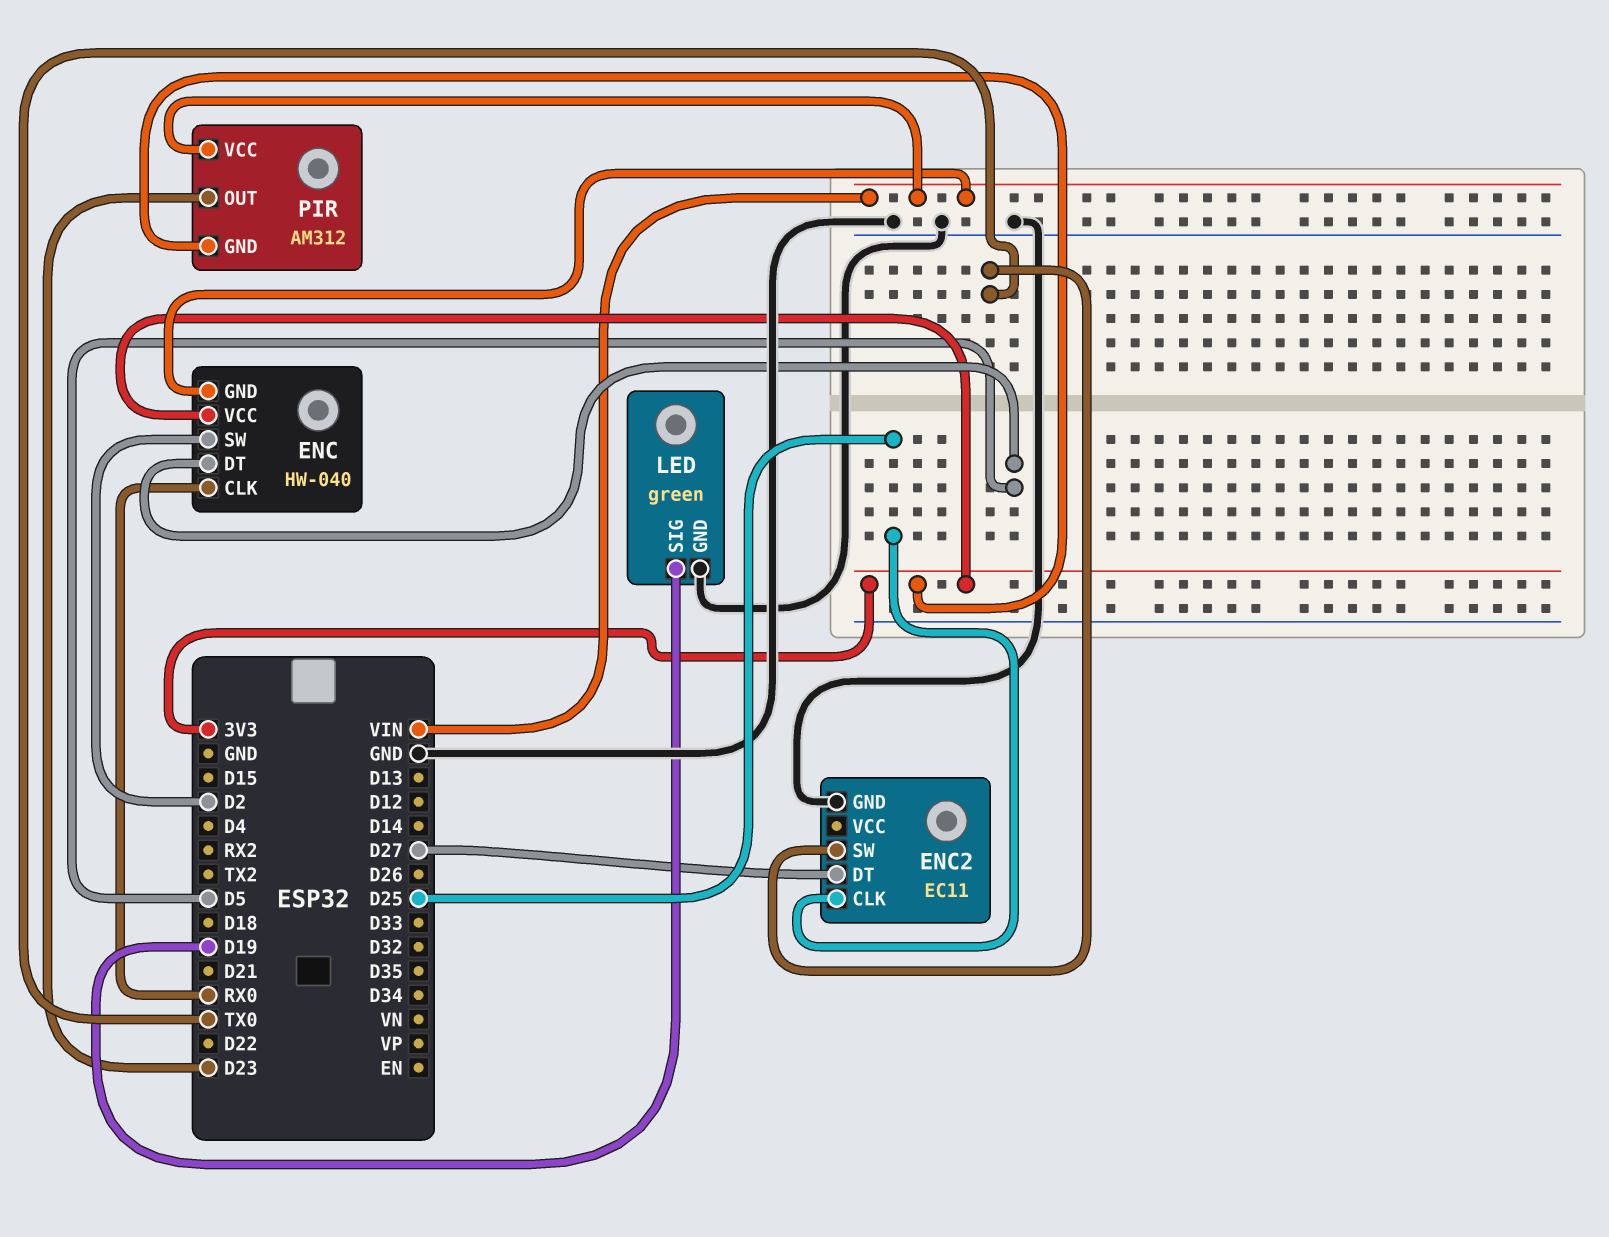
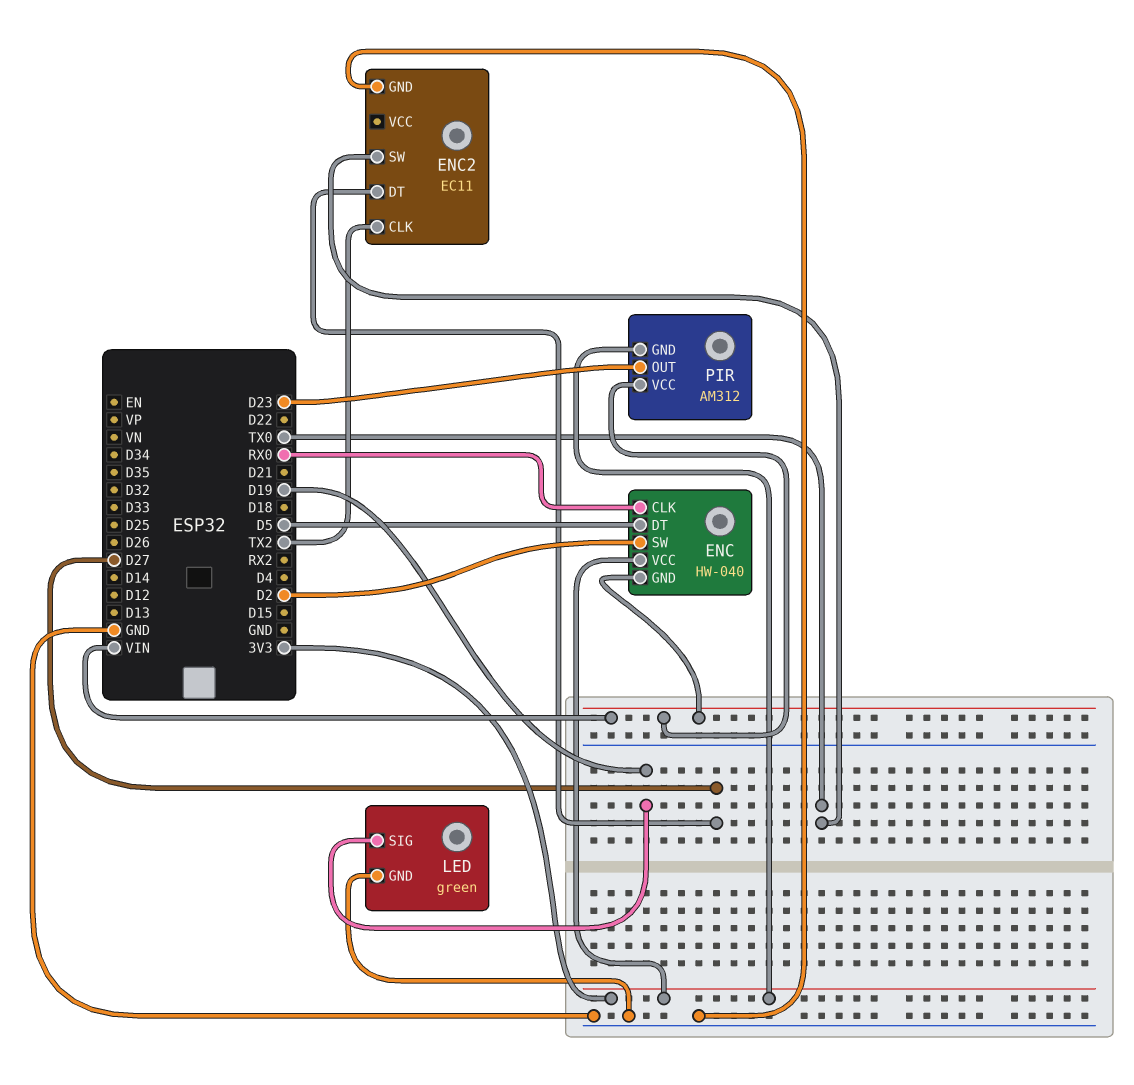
ENC2 pin CLK: D25 -> TX2

